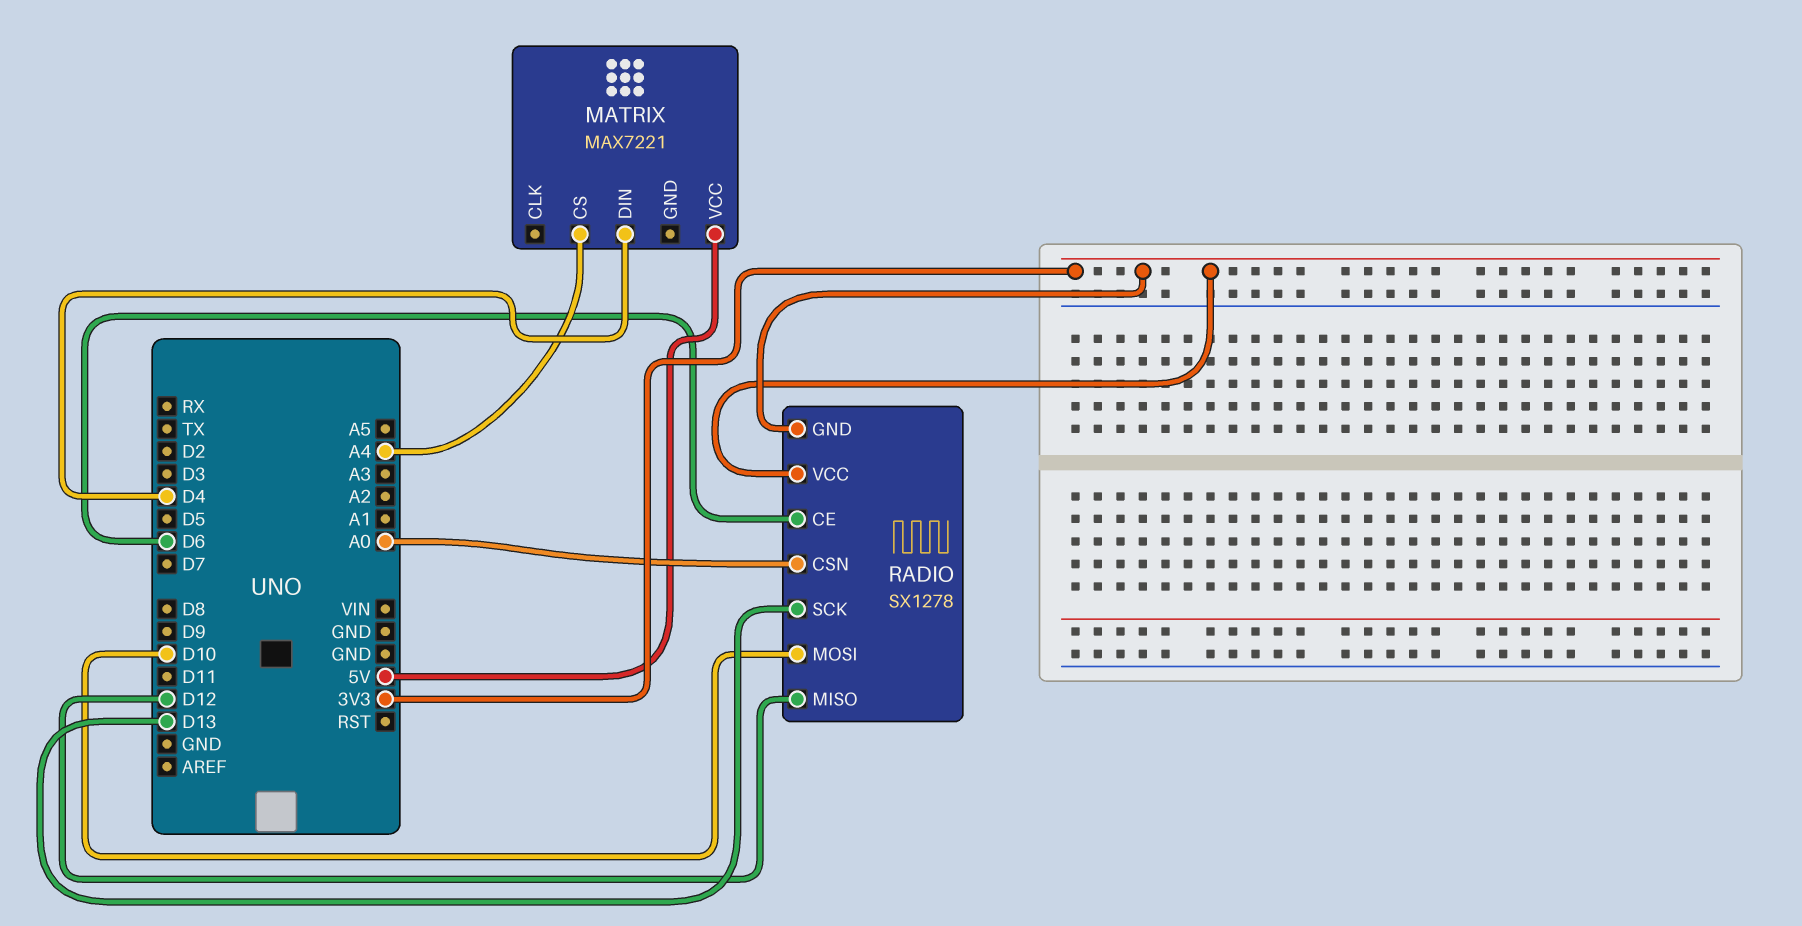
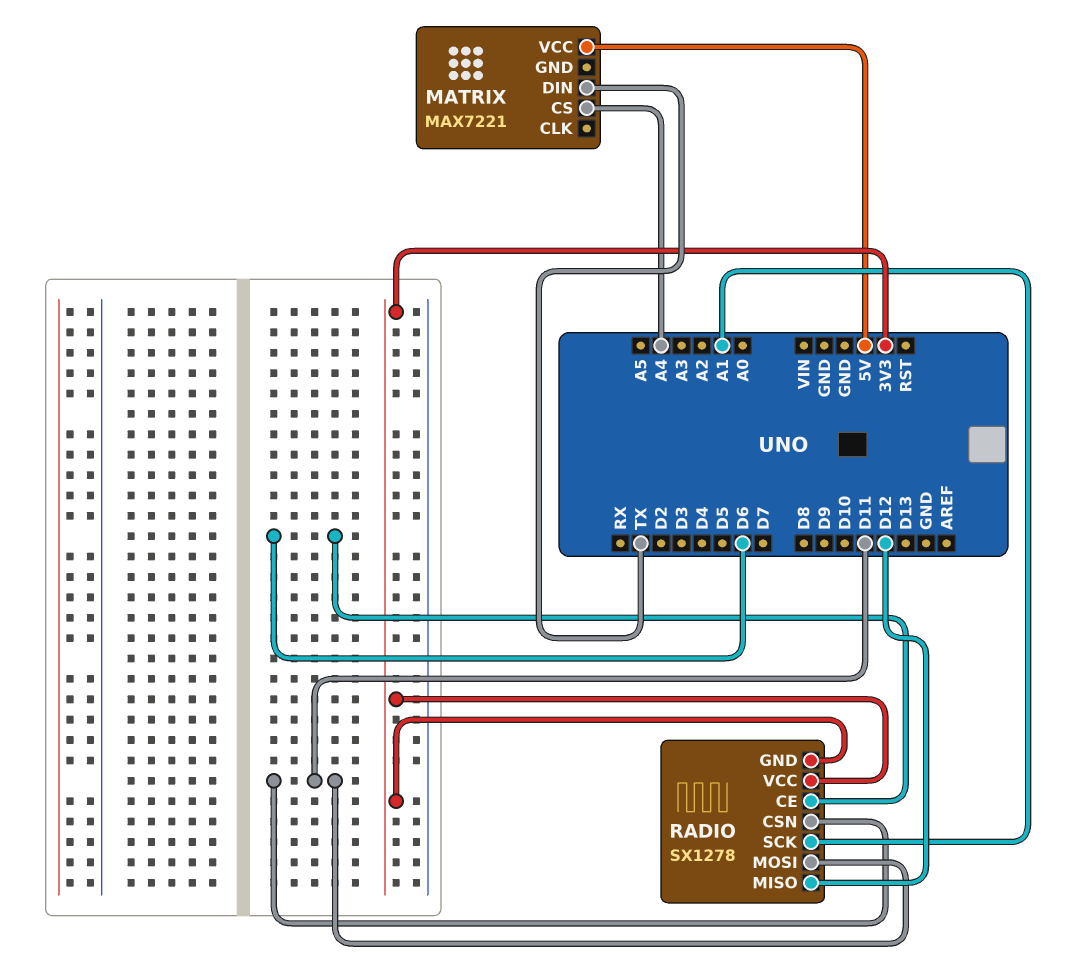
MATRIX pin DIN: D4 -> TX
RADIO pin CSN: A0 -> D11
RADIO pin MOSI: D10 -> D11
RADIO pin SCK: D13 -> A1

